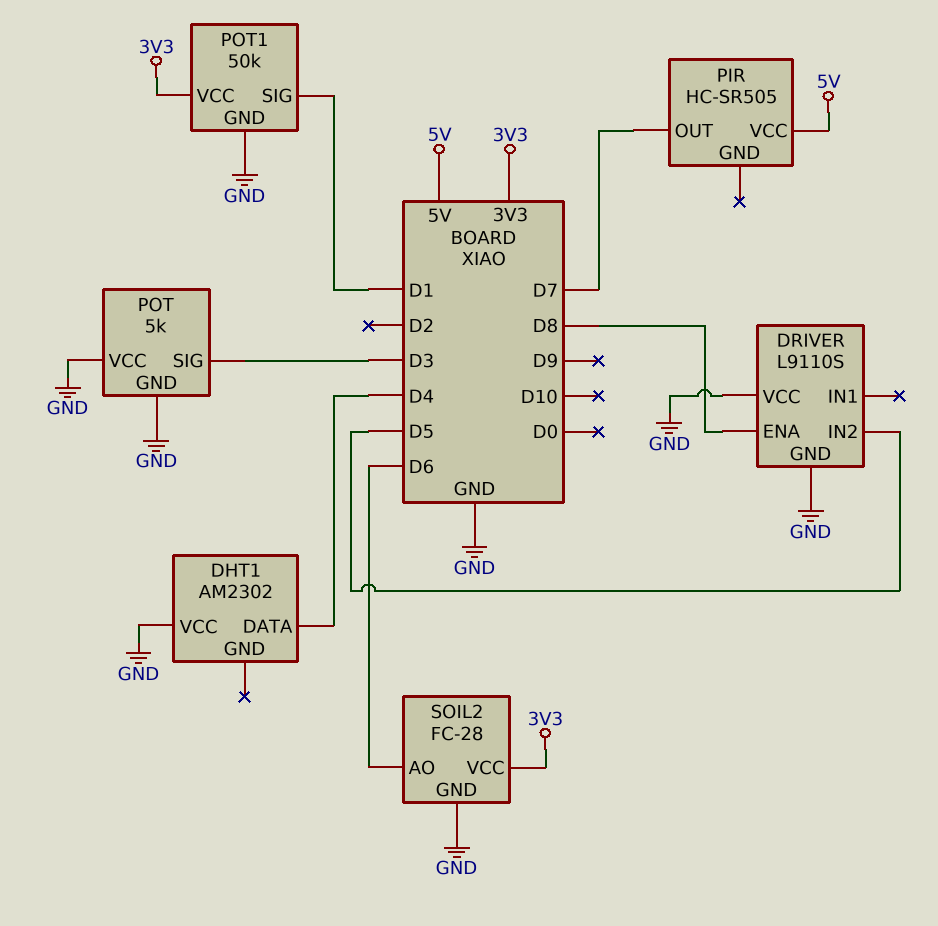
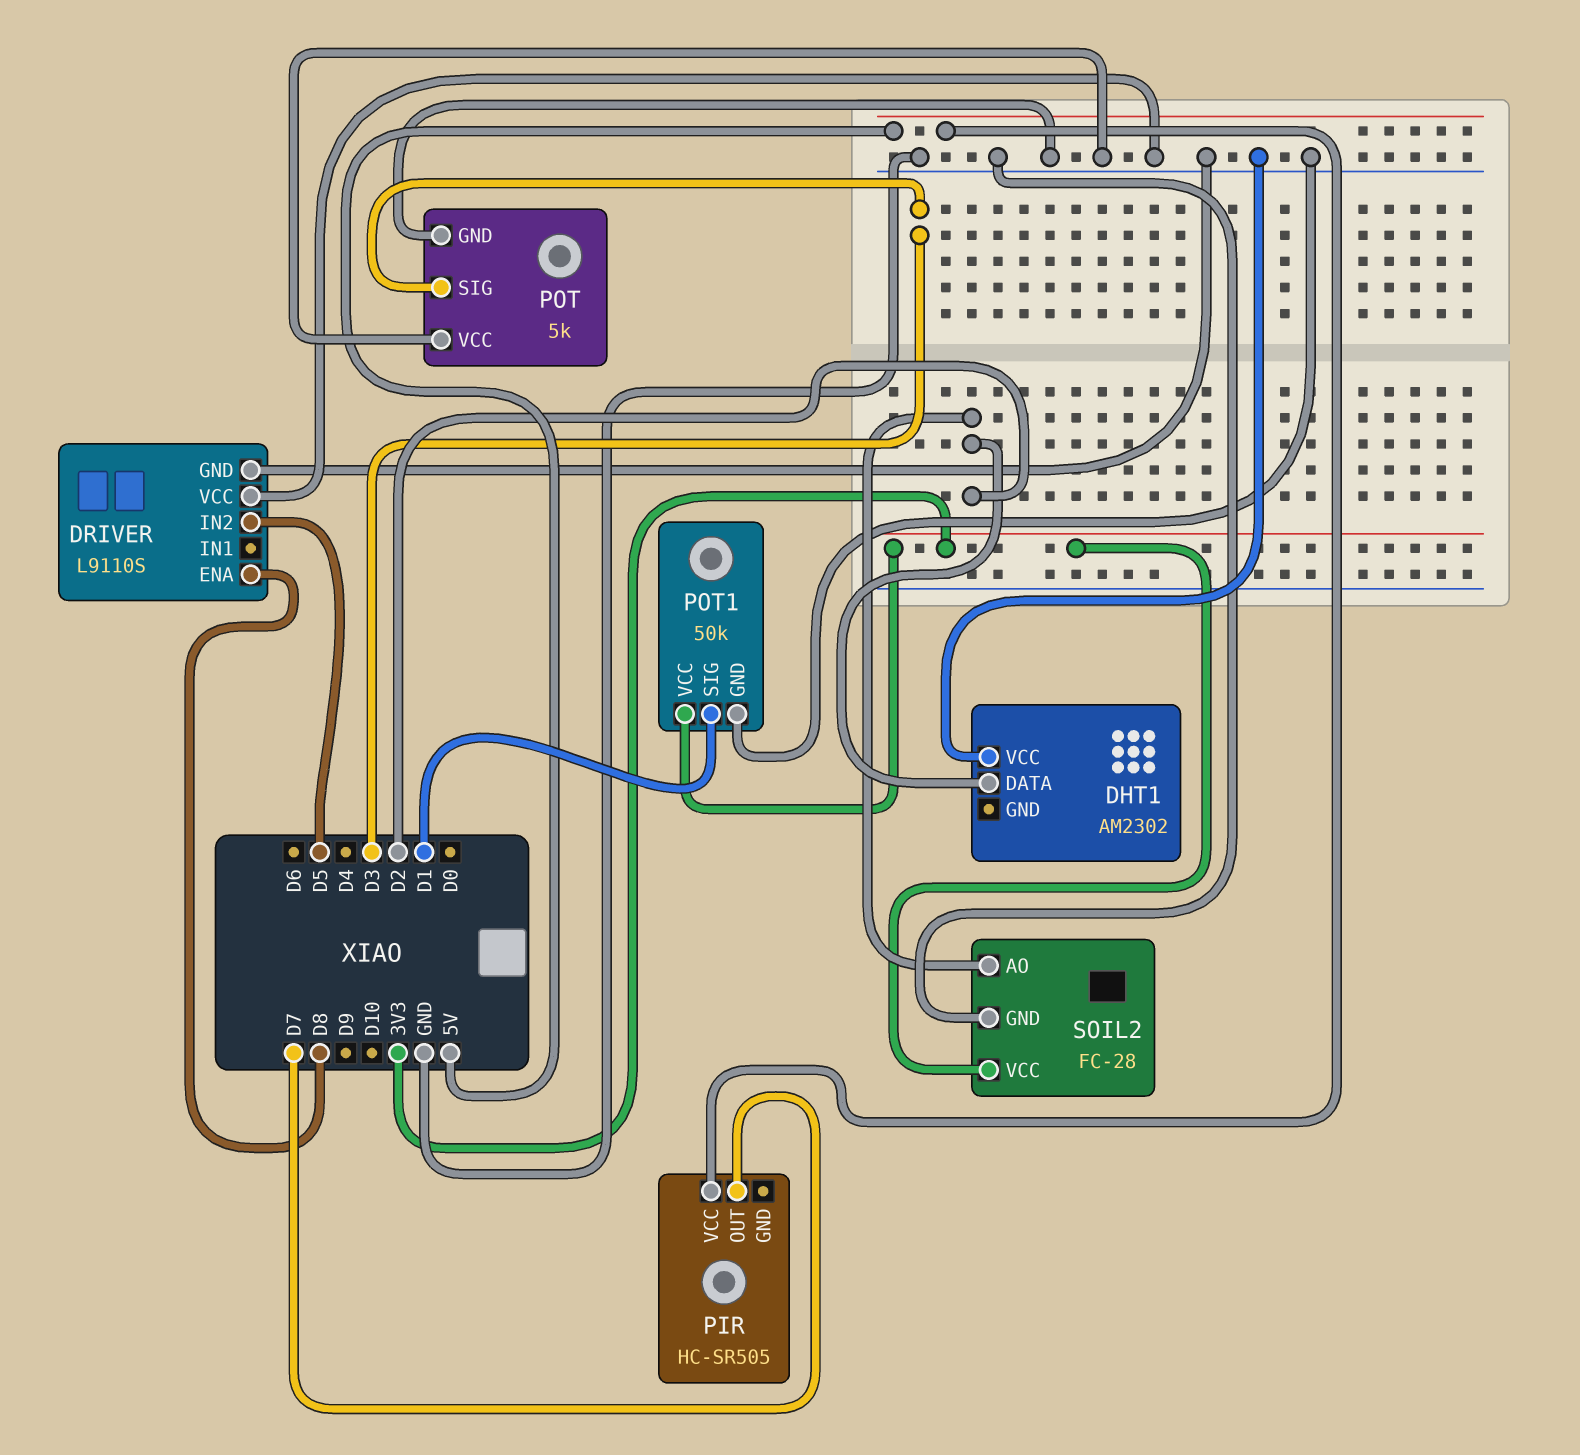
DHT1 pin DATA: D4 -> D2
SOIL2 pin AO: D6 -> D2

